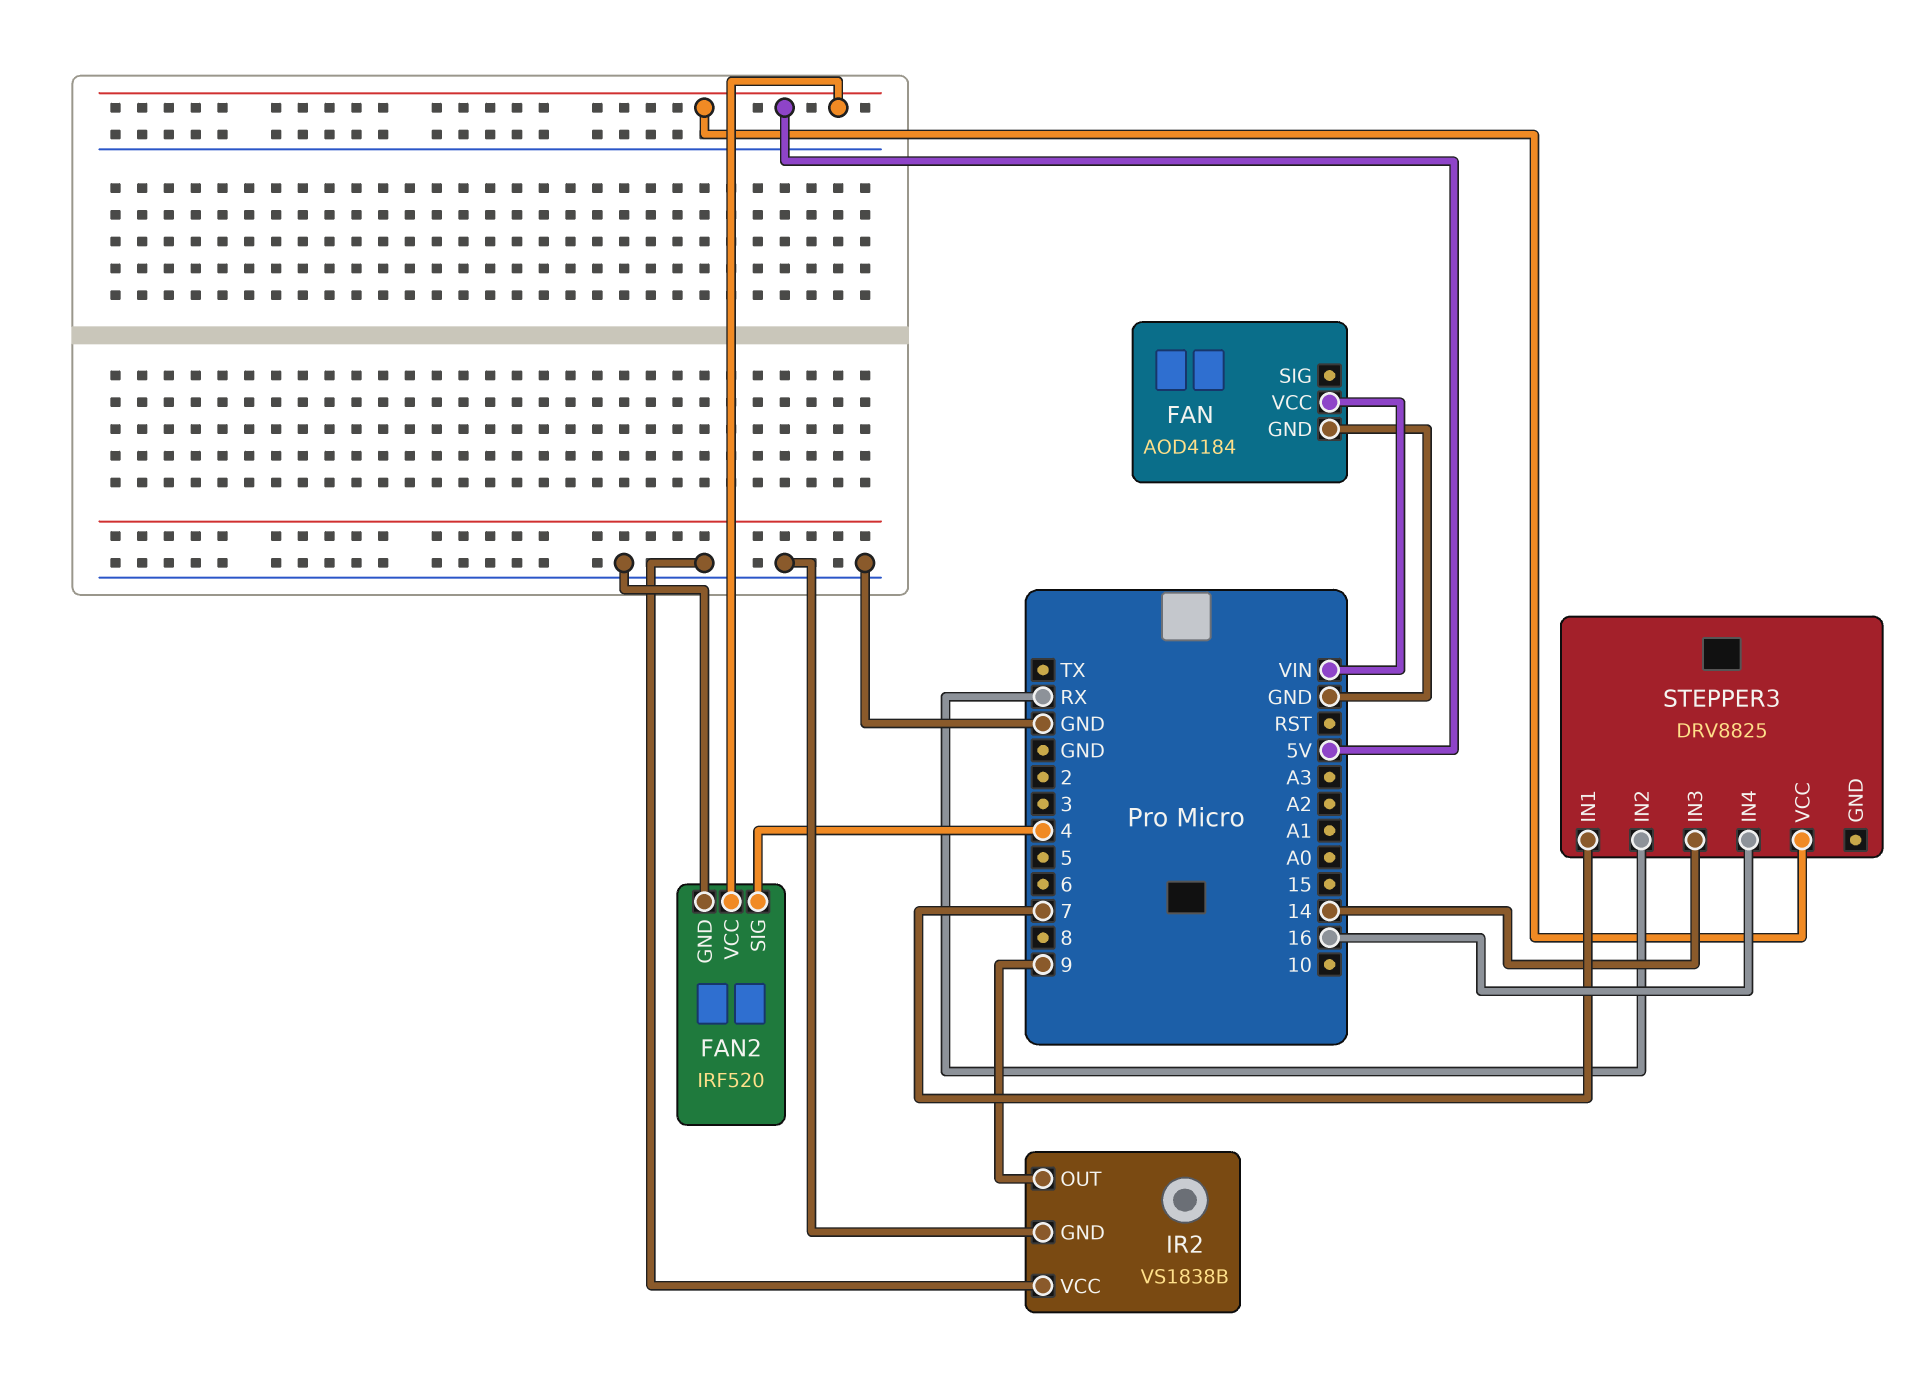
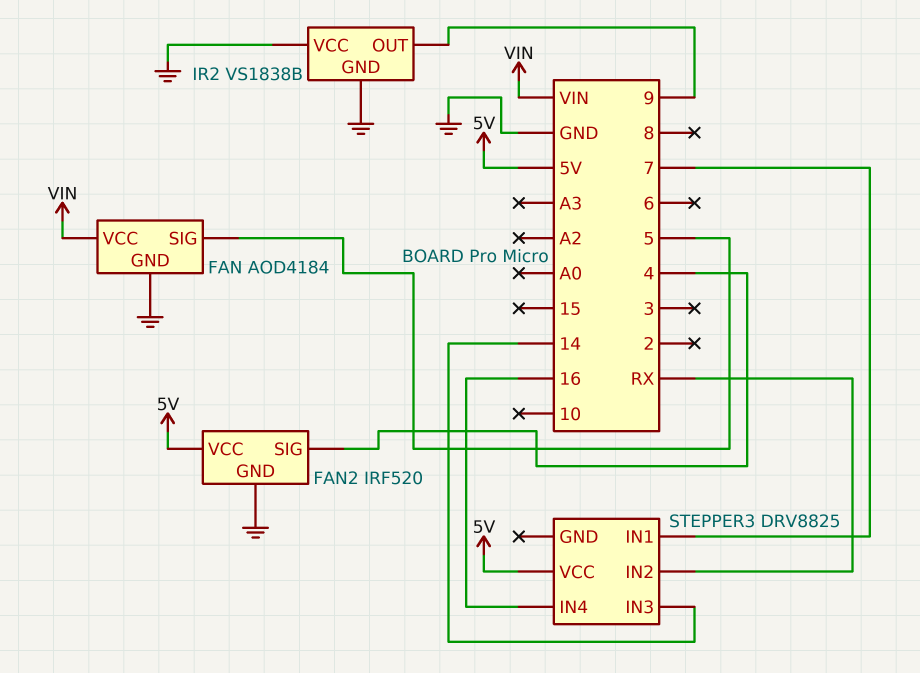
FAN pin SIG: none -> 5

